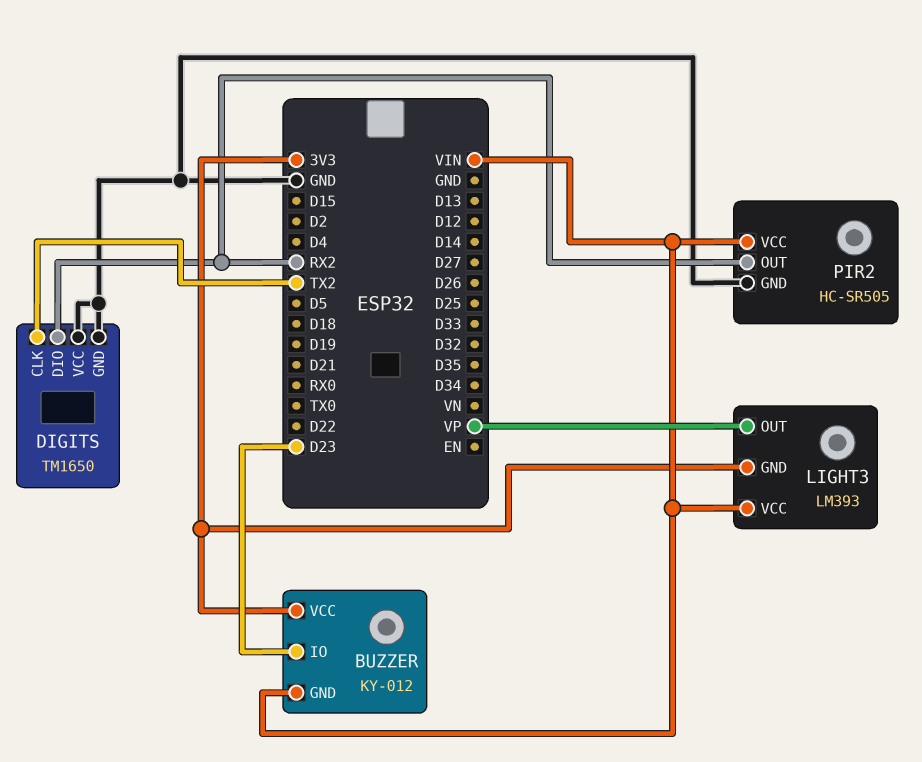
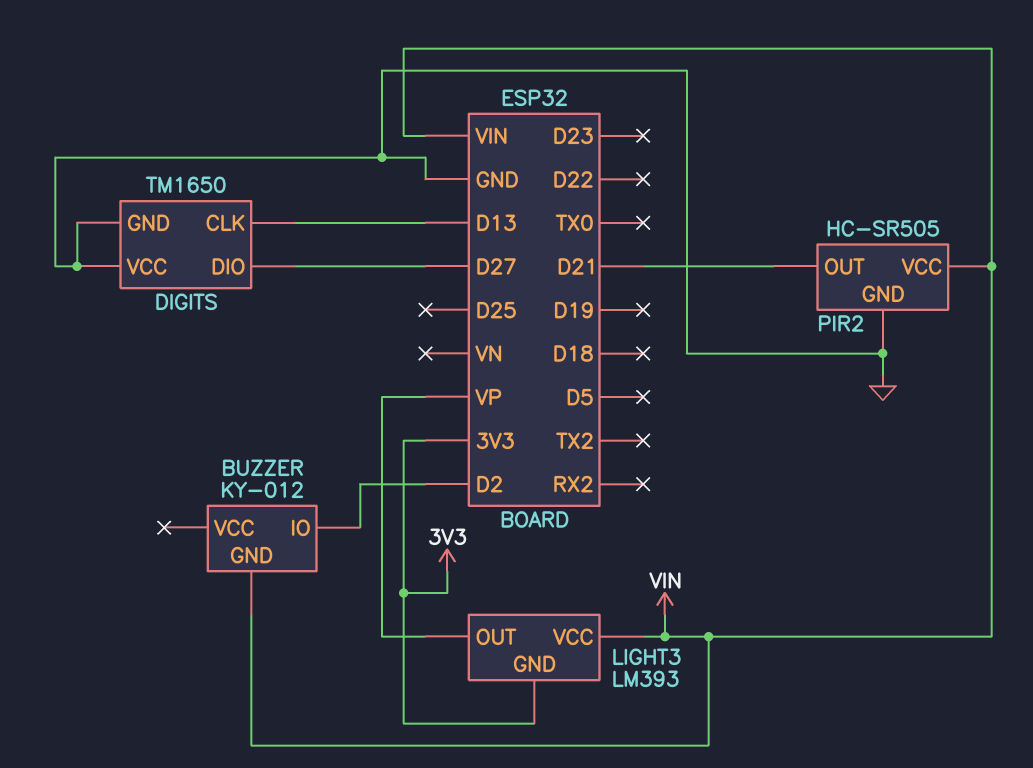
BUZZER pin IO: D23 -> D2
BUZZER pin VCC: 3V3 -> none
DIGITS pin CLK: TX2 -> D13
DIGITS pin DIO: RX2 -> D27
PIR2 pin OUT: RX2 -> D21

